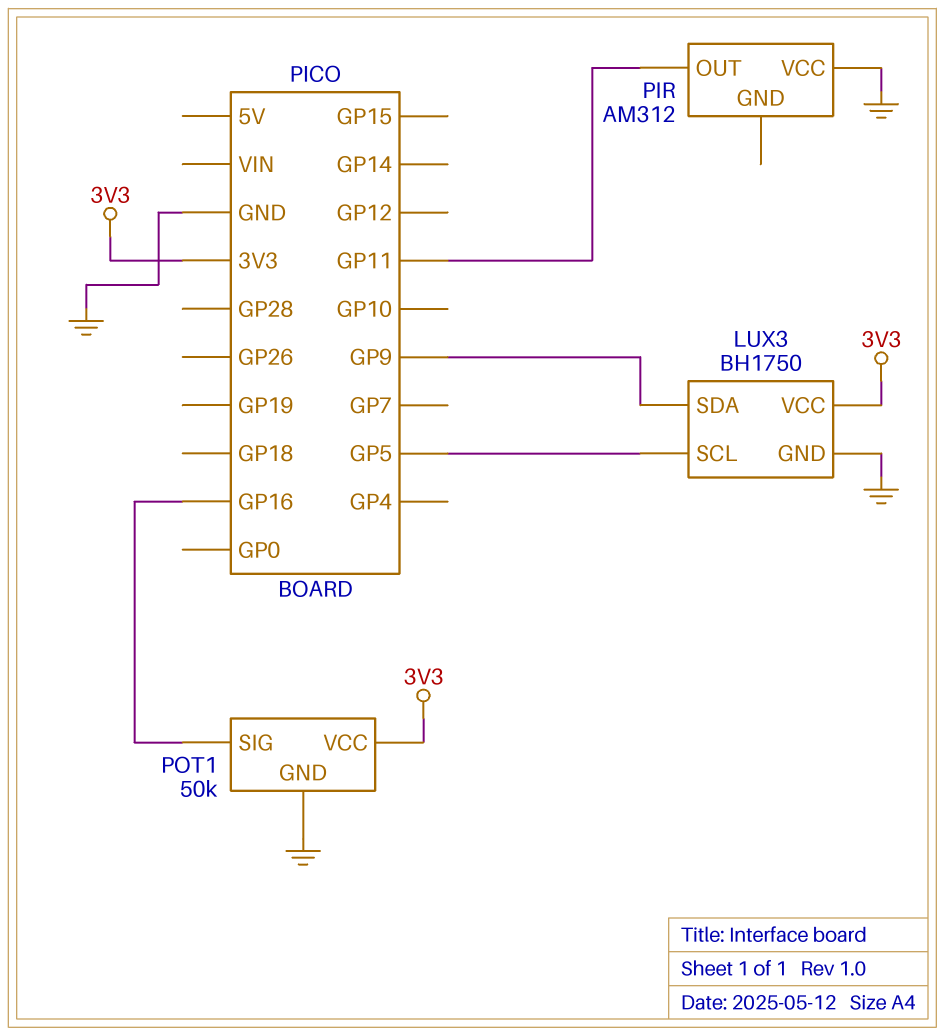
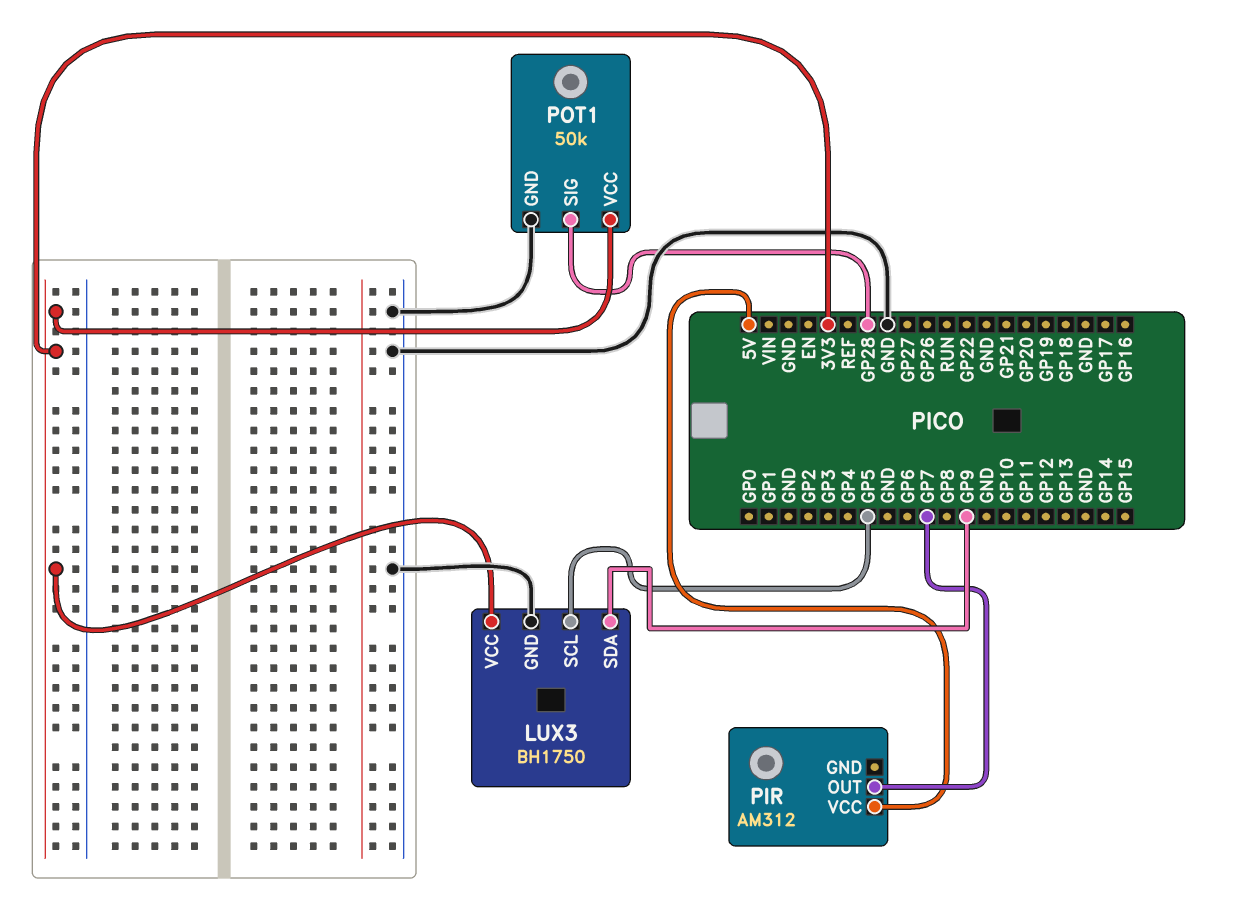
PIR pin OUT: GP11 -> GP7
PIR pin VCC: GND -> 5V
POT1 pin SIG: GP16 -> GP28

